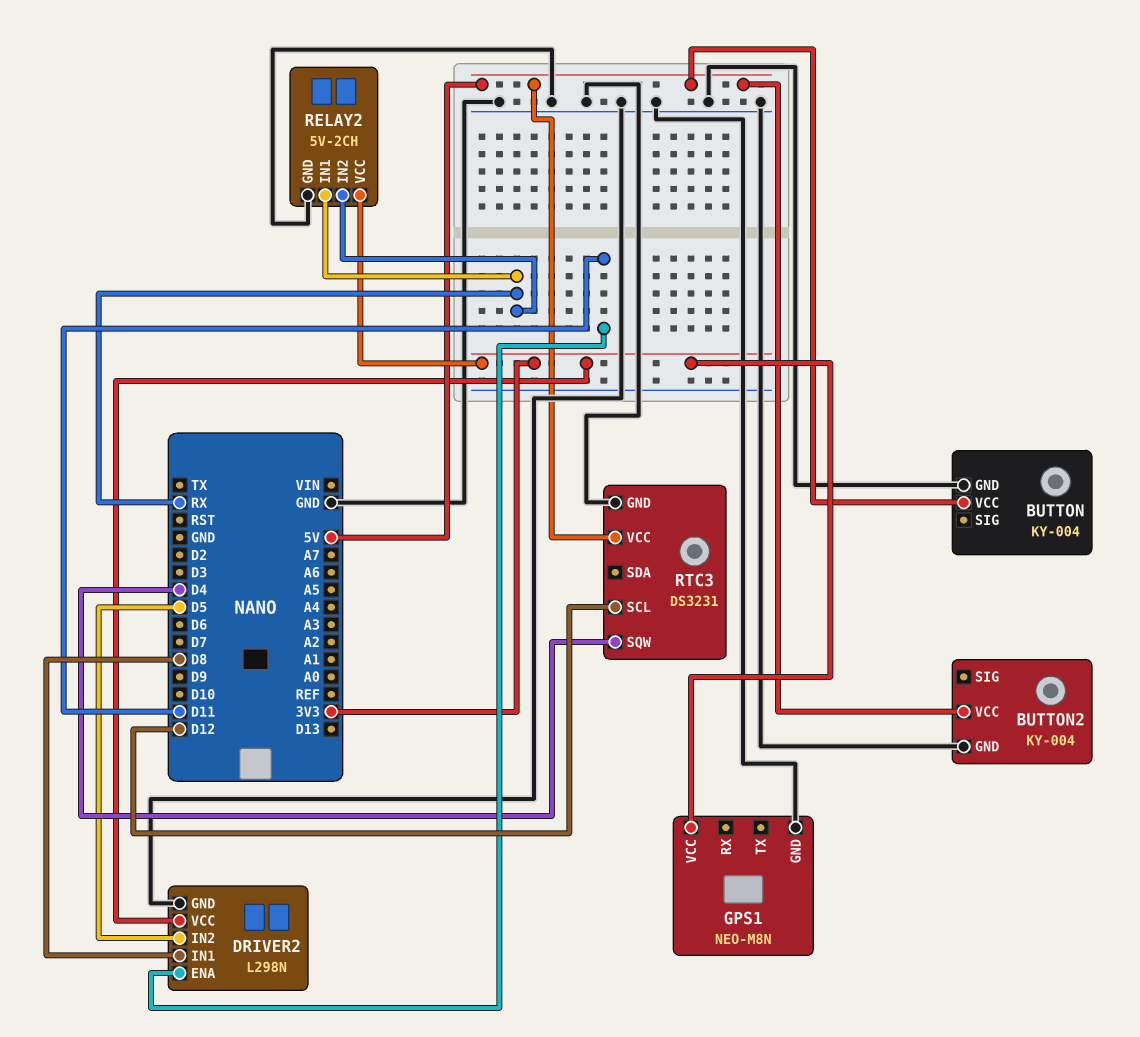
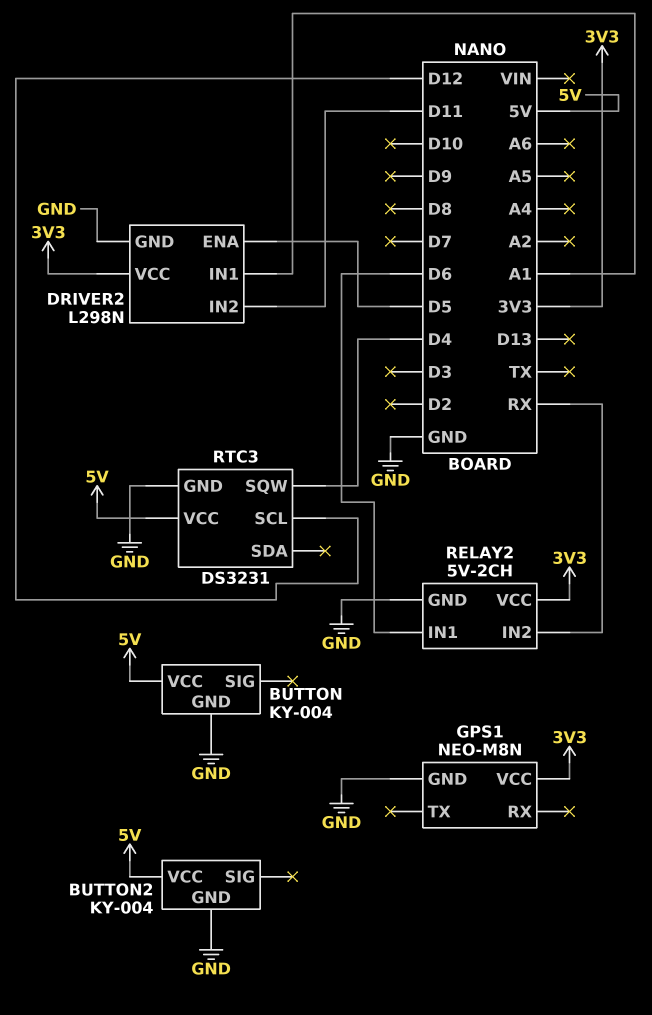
DRIVER2 pin ENA: D11 -> D5
DRIVER2 pin IN1: D8 -> A1
DRIVER2 pin IN2: D5 -> D11
RELAY2 pin IN1: RX -> D6

